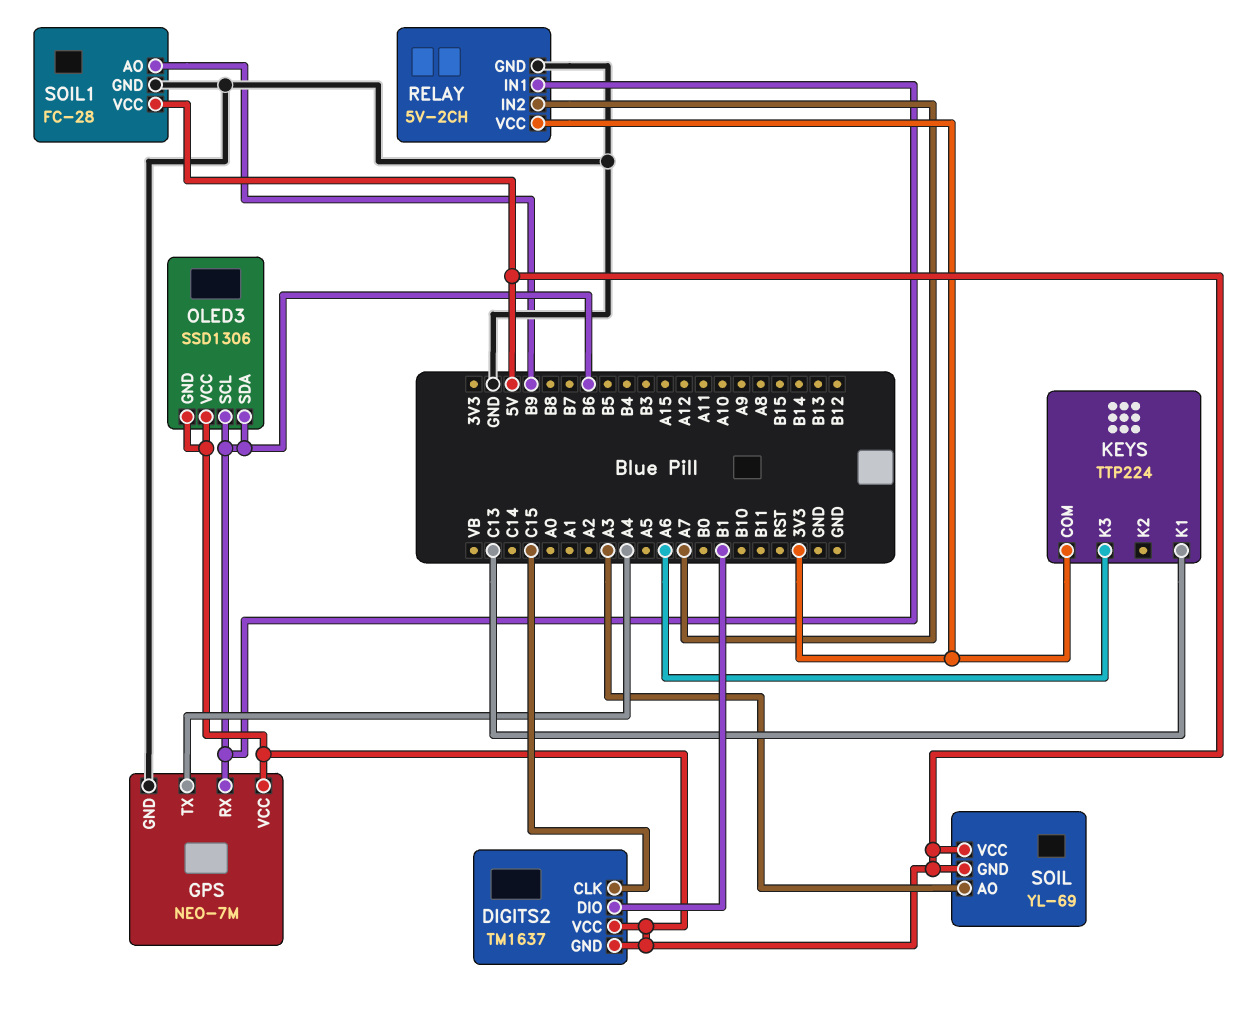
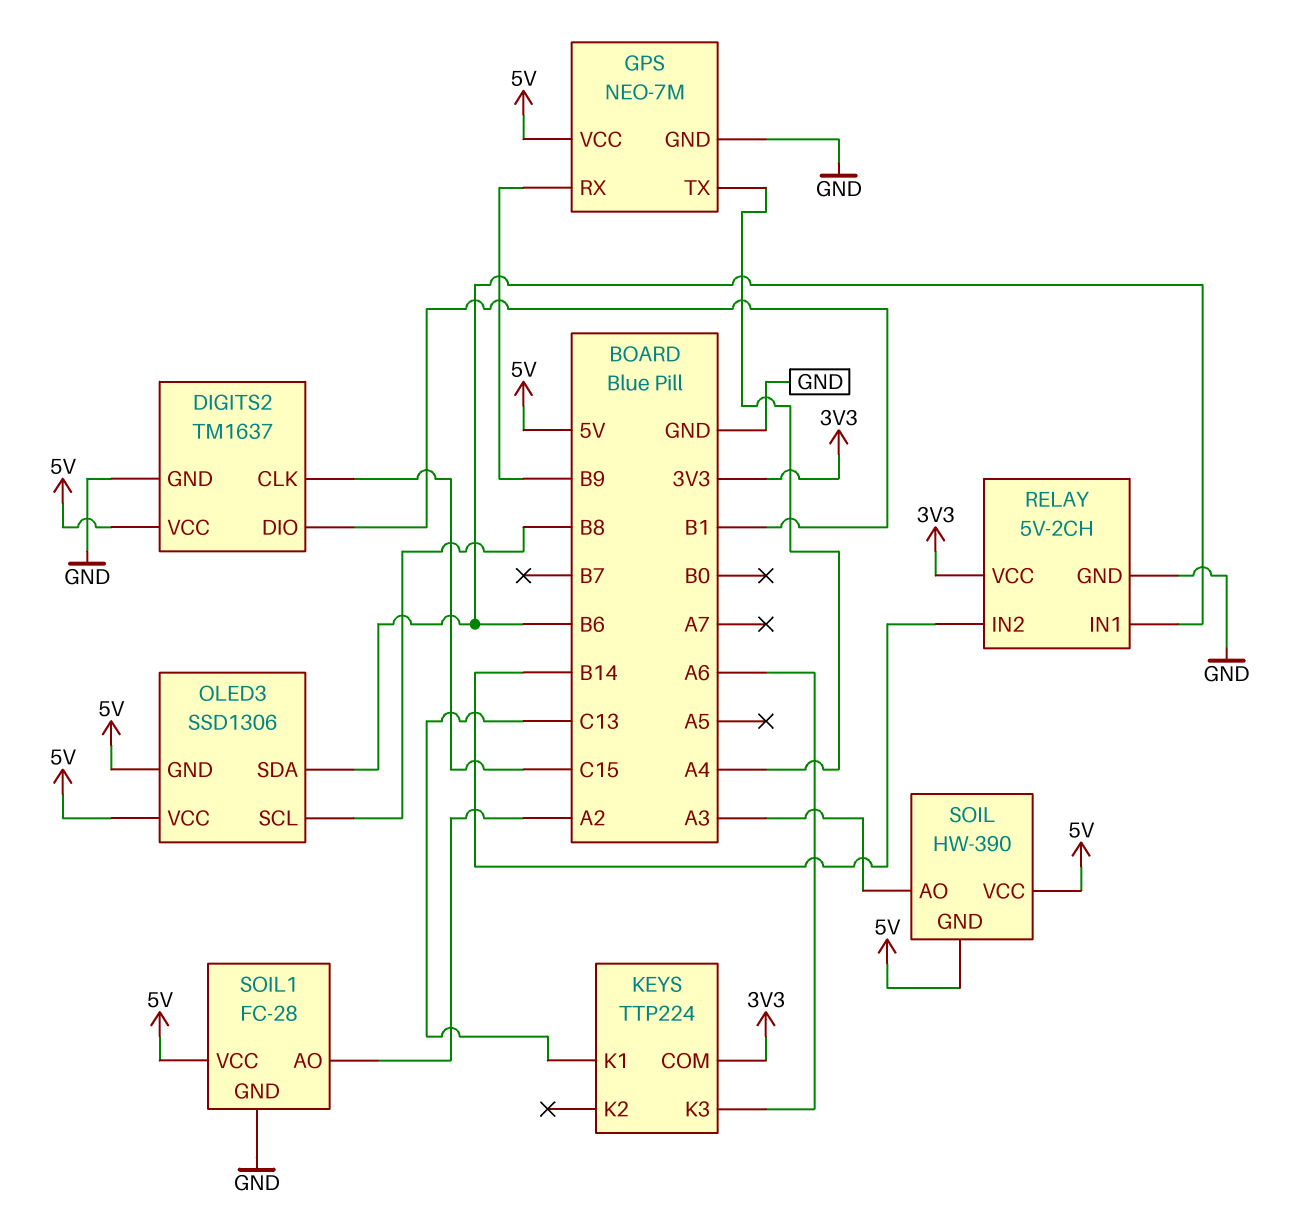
DIGITS2 pin GND: 5V -> GND
GPS pin RX: B6 -> B9
OLED3 pin SCL: B6 -> B8
RELAY pin IN2: A7 -> B14
SOIL: YL-69 -> HW-390
SOIL1 pin AO: B9 -> A2

